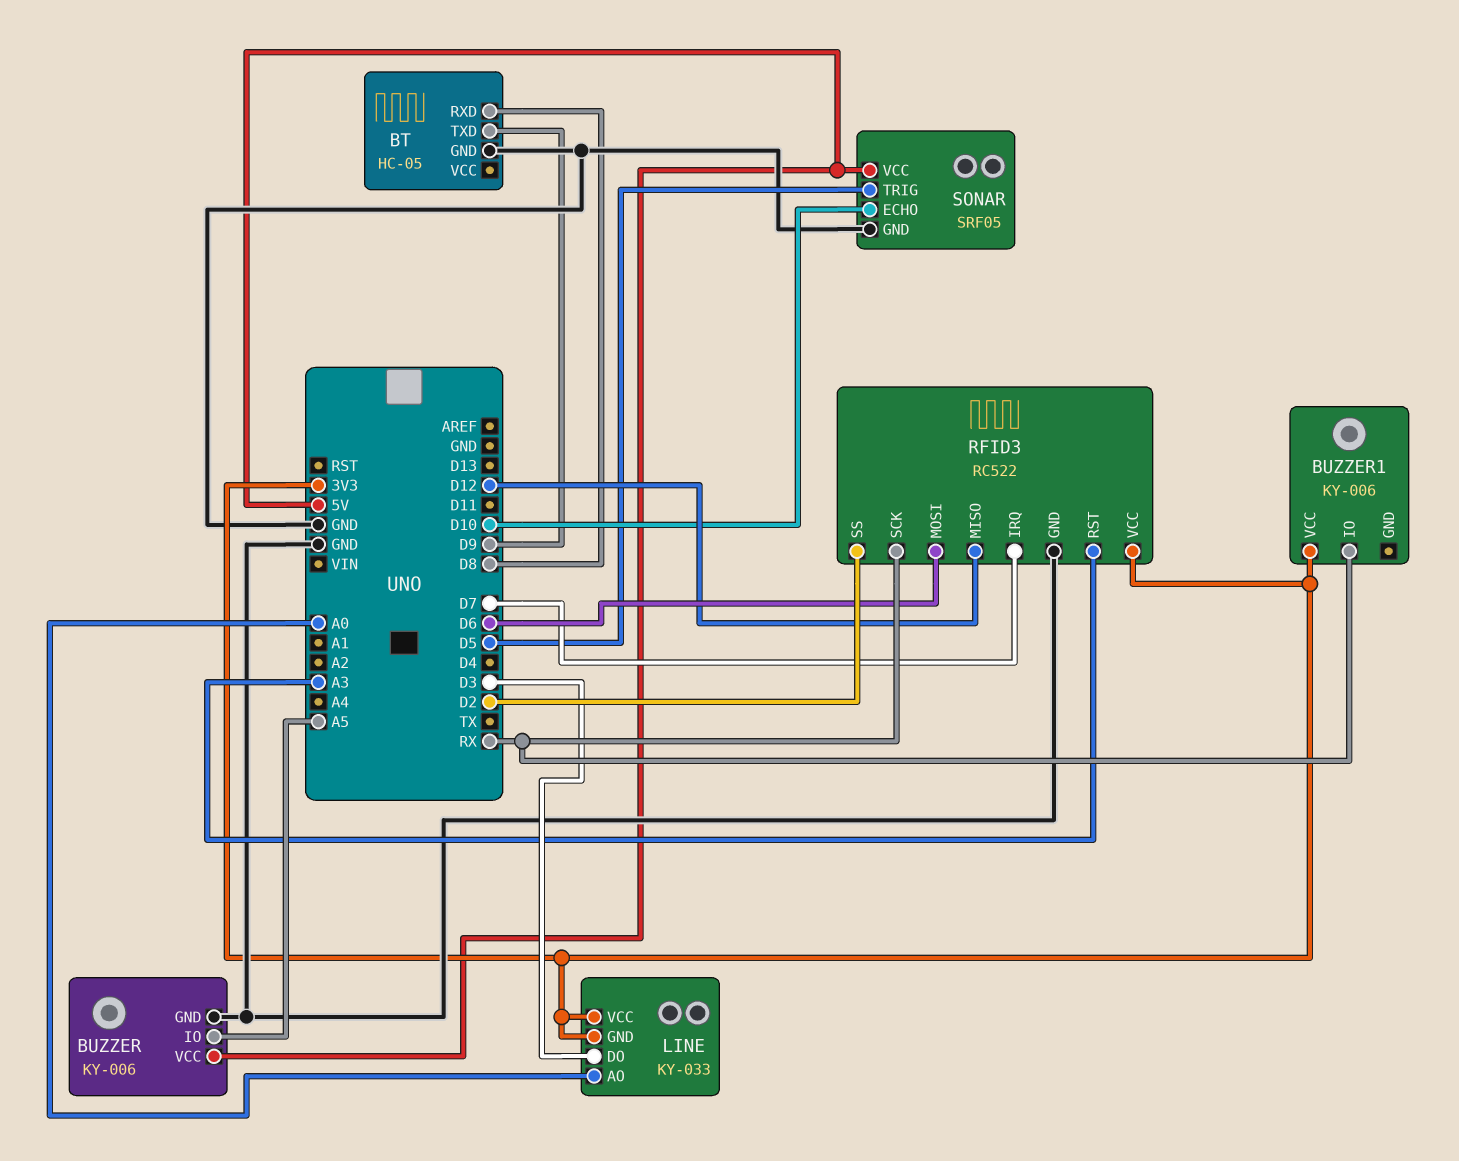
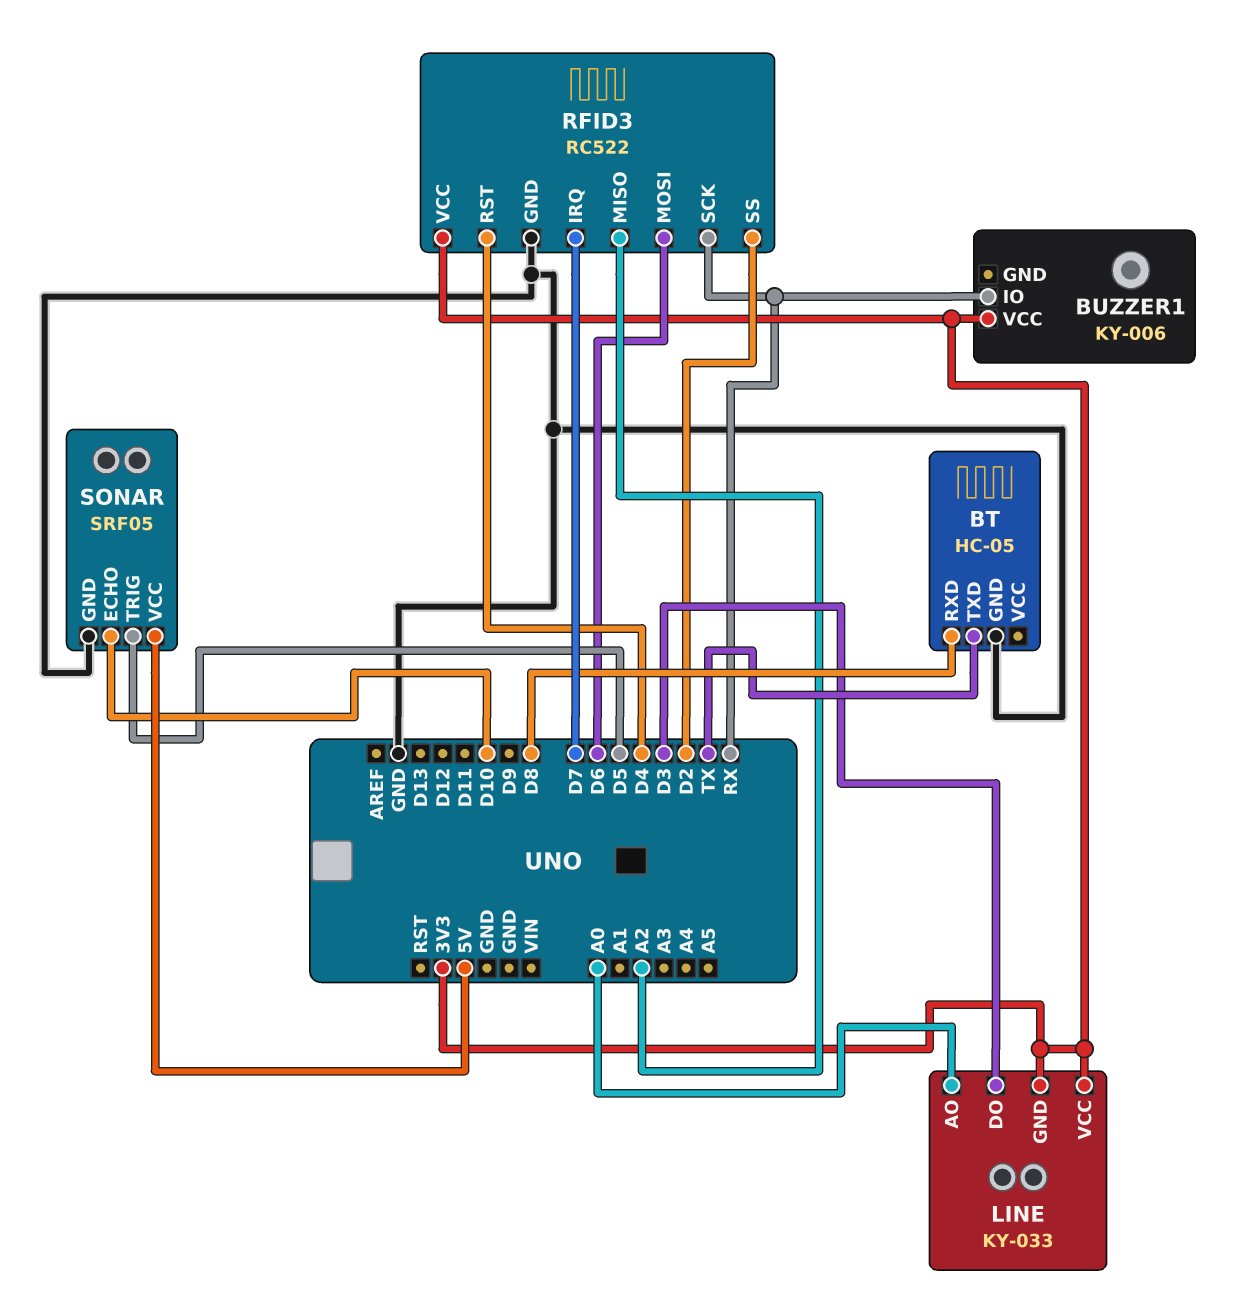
BT pin TXD: D9 -> TX
BUZZER: KY-006 -> none
BUZZER pin GND: GND -> none
BUZZER pin IO: A5 -> none
BUZZER pin VCC: 5V -> none
RFID3 pin MISO: D12 -> A2
RFID3 pin RST: A3 -> D4

